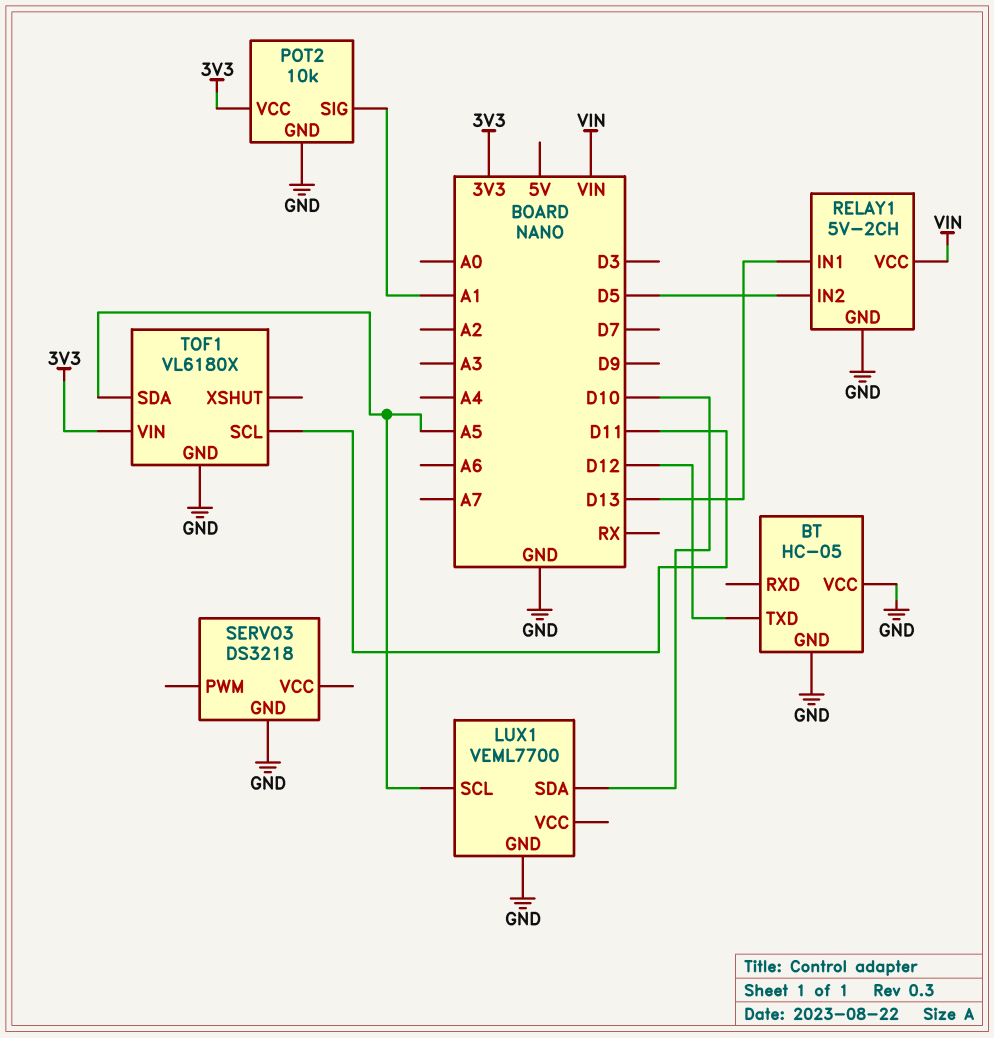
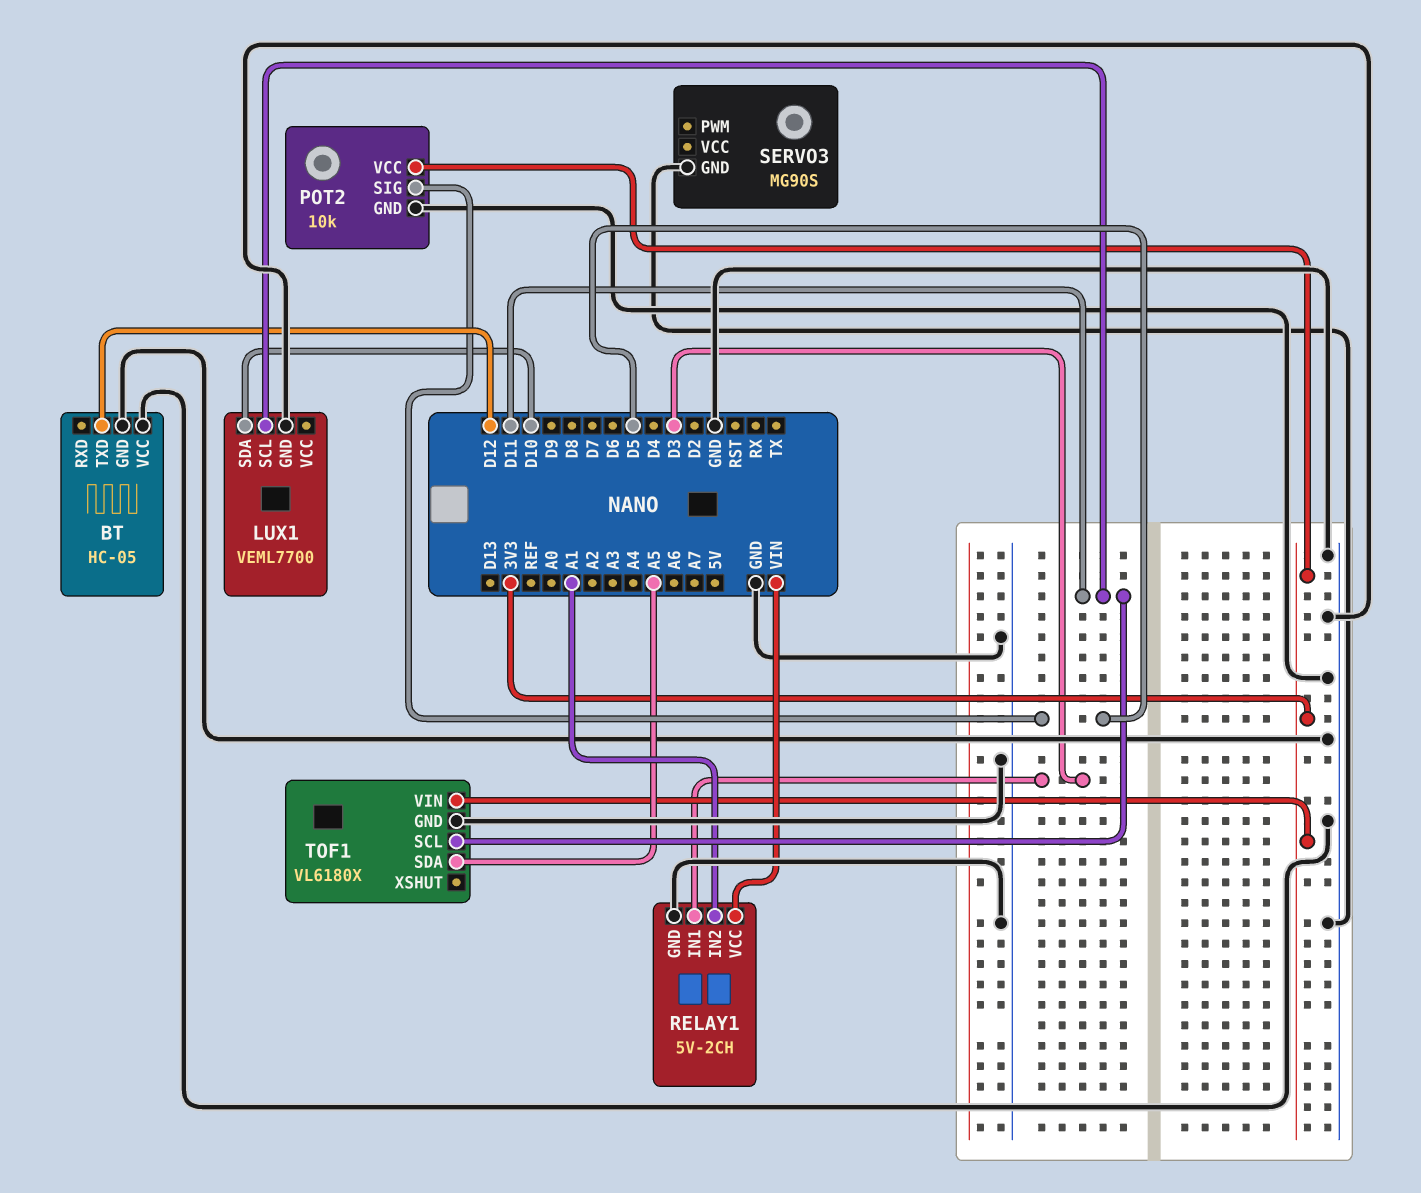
LUX1 pin SCL: A5 -> D11
POT2 pin SIG: A1 -> D5
RELAY1 pin IN1: D13 -> D3
RELAY1 pin IN2: D5 -> A1
SERVO3: DS3218 -> MG90S

